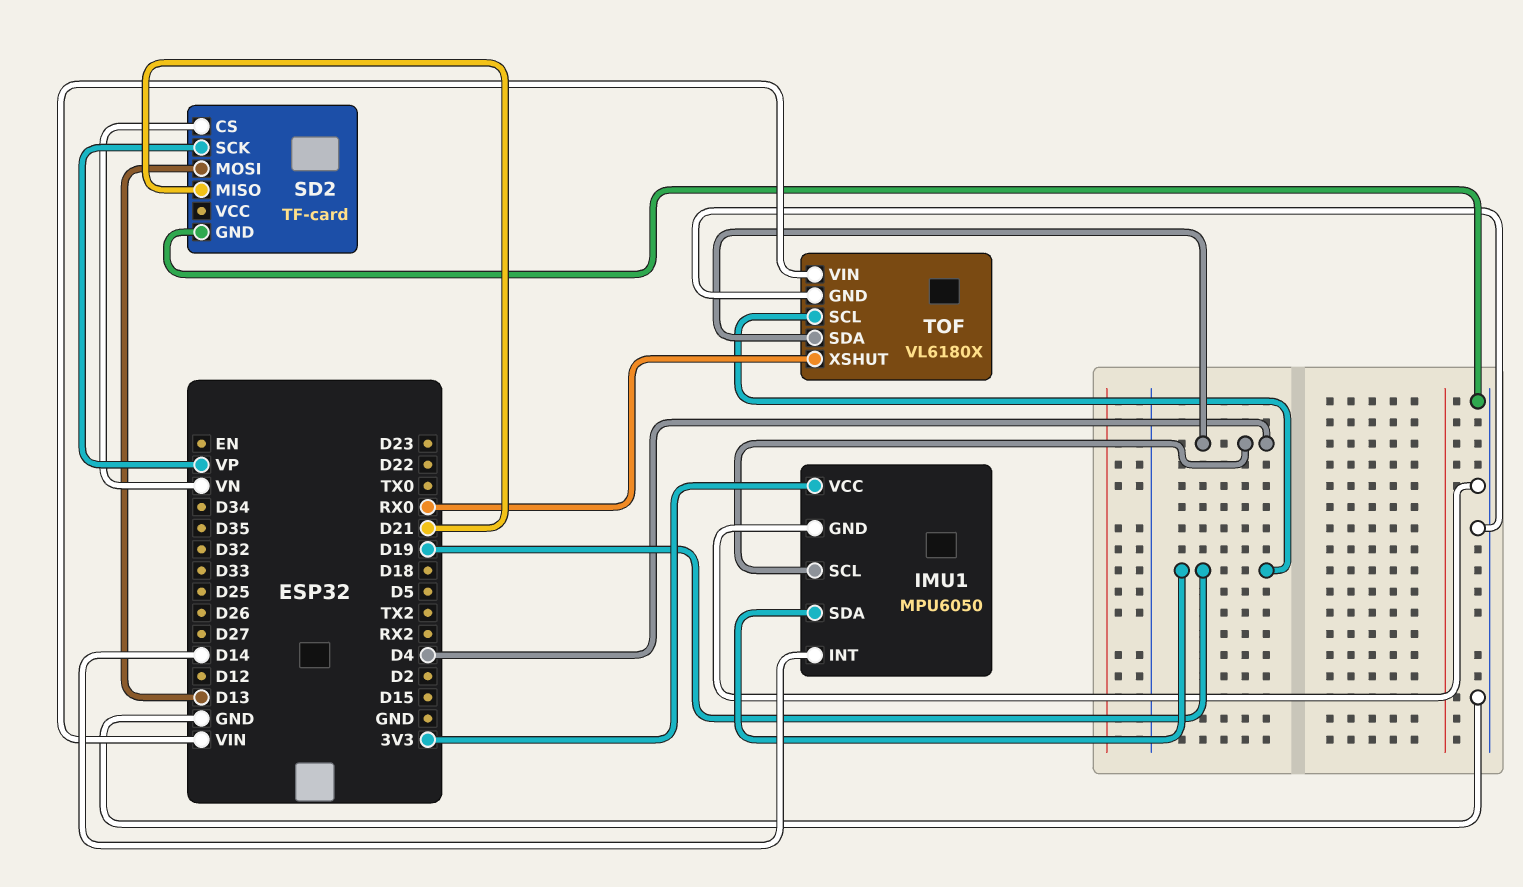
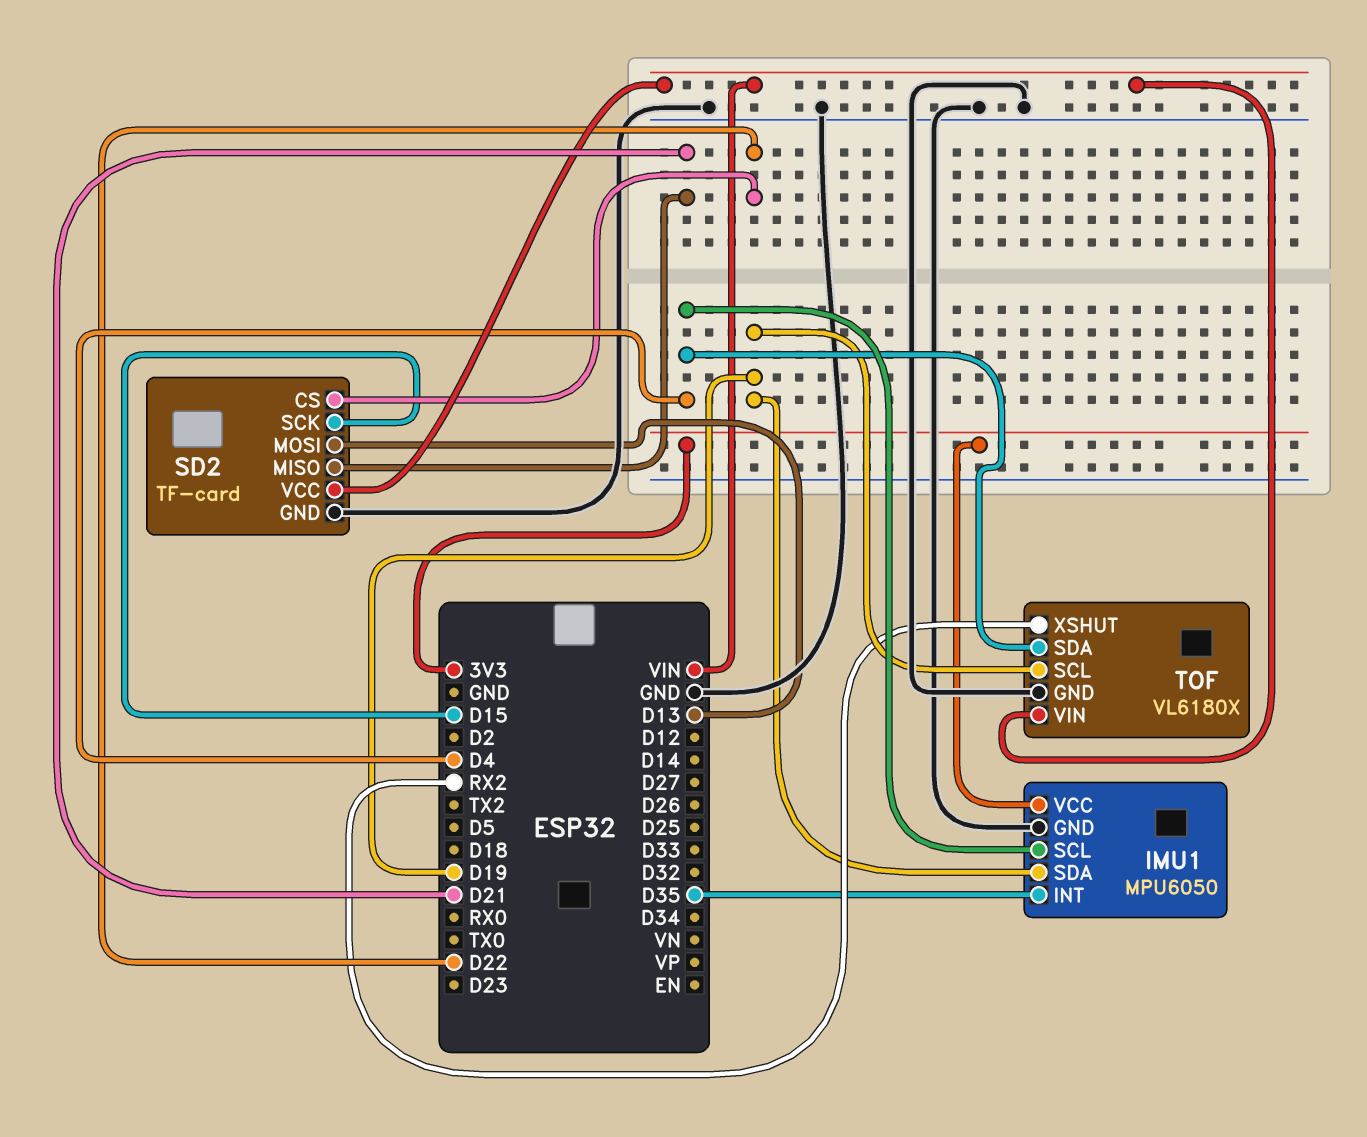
IMU1 pin INT: D14 -> D35
SD2 pin CS: VN -> D22
SD2 pin SCK: VP -> D15
SD2 pin VCC: none -> VIN
TOF pin XSHUT: RX0 -> RX2

